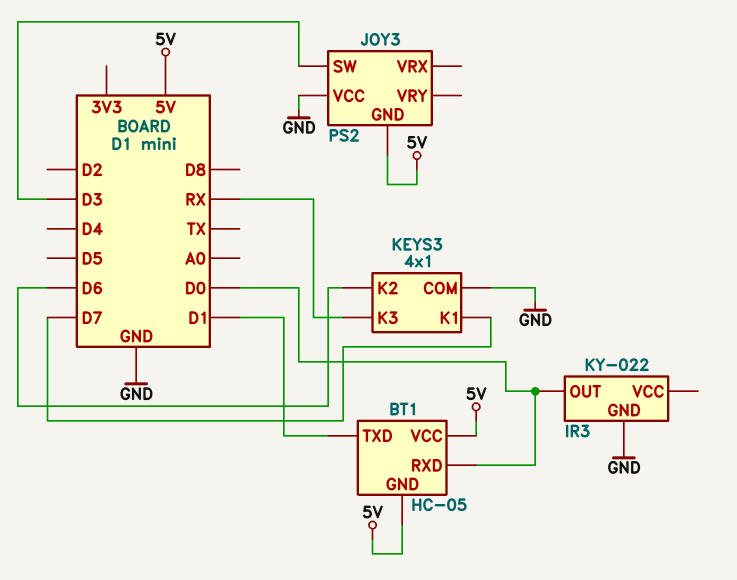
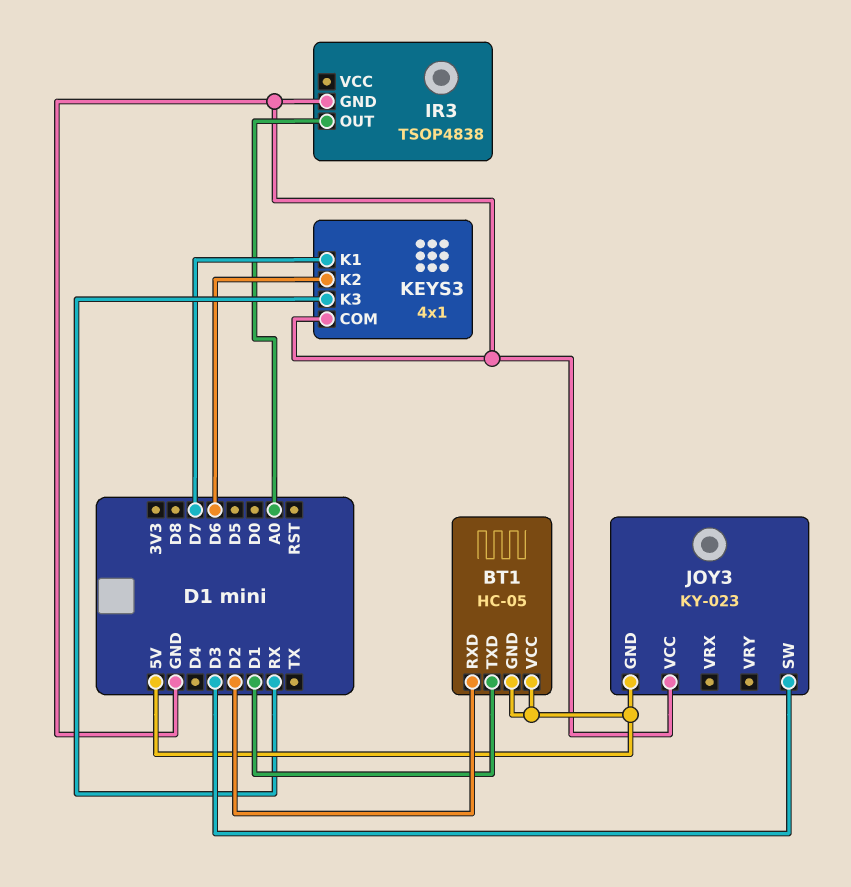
BT1 pin RXD: D0 -> D2
IR3: KY-022 -> TSOP4838
IR3 pin OUT: D0 -> A0
JOY3: PS2 -> KY-023

